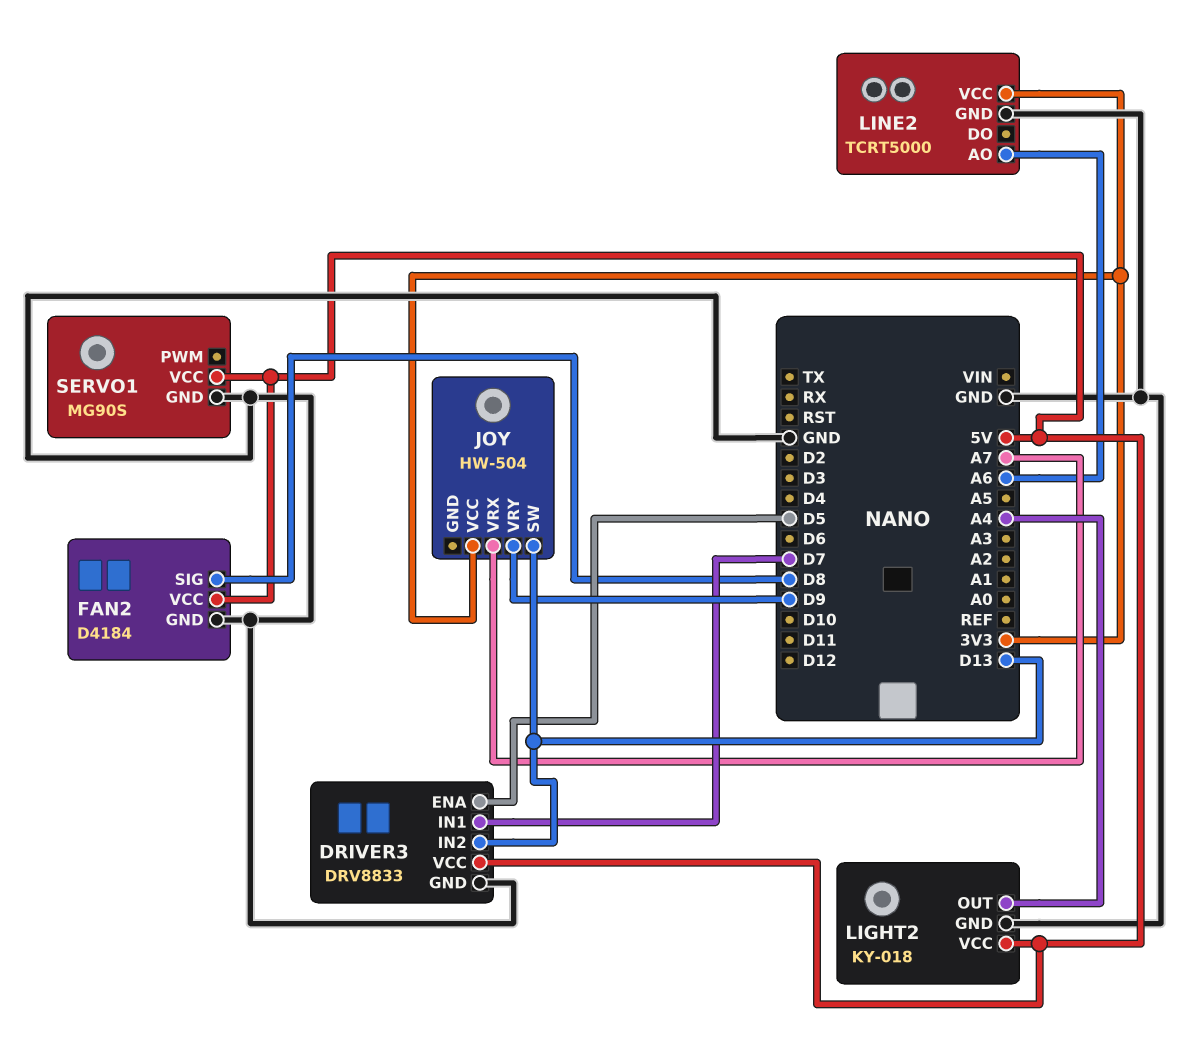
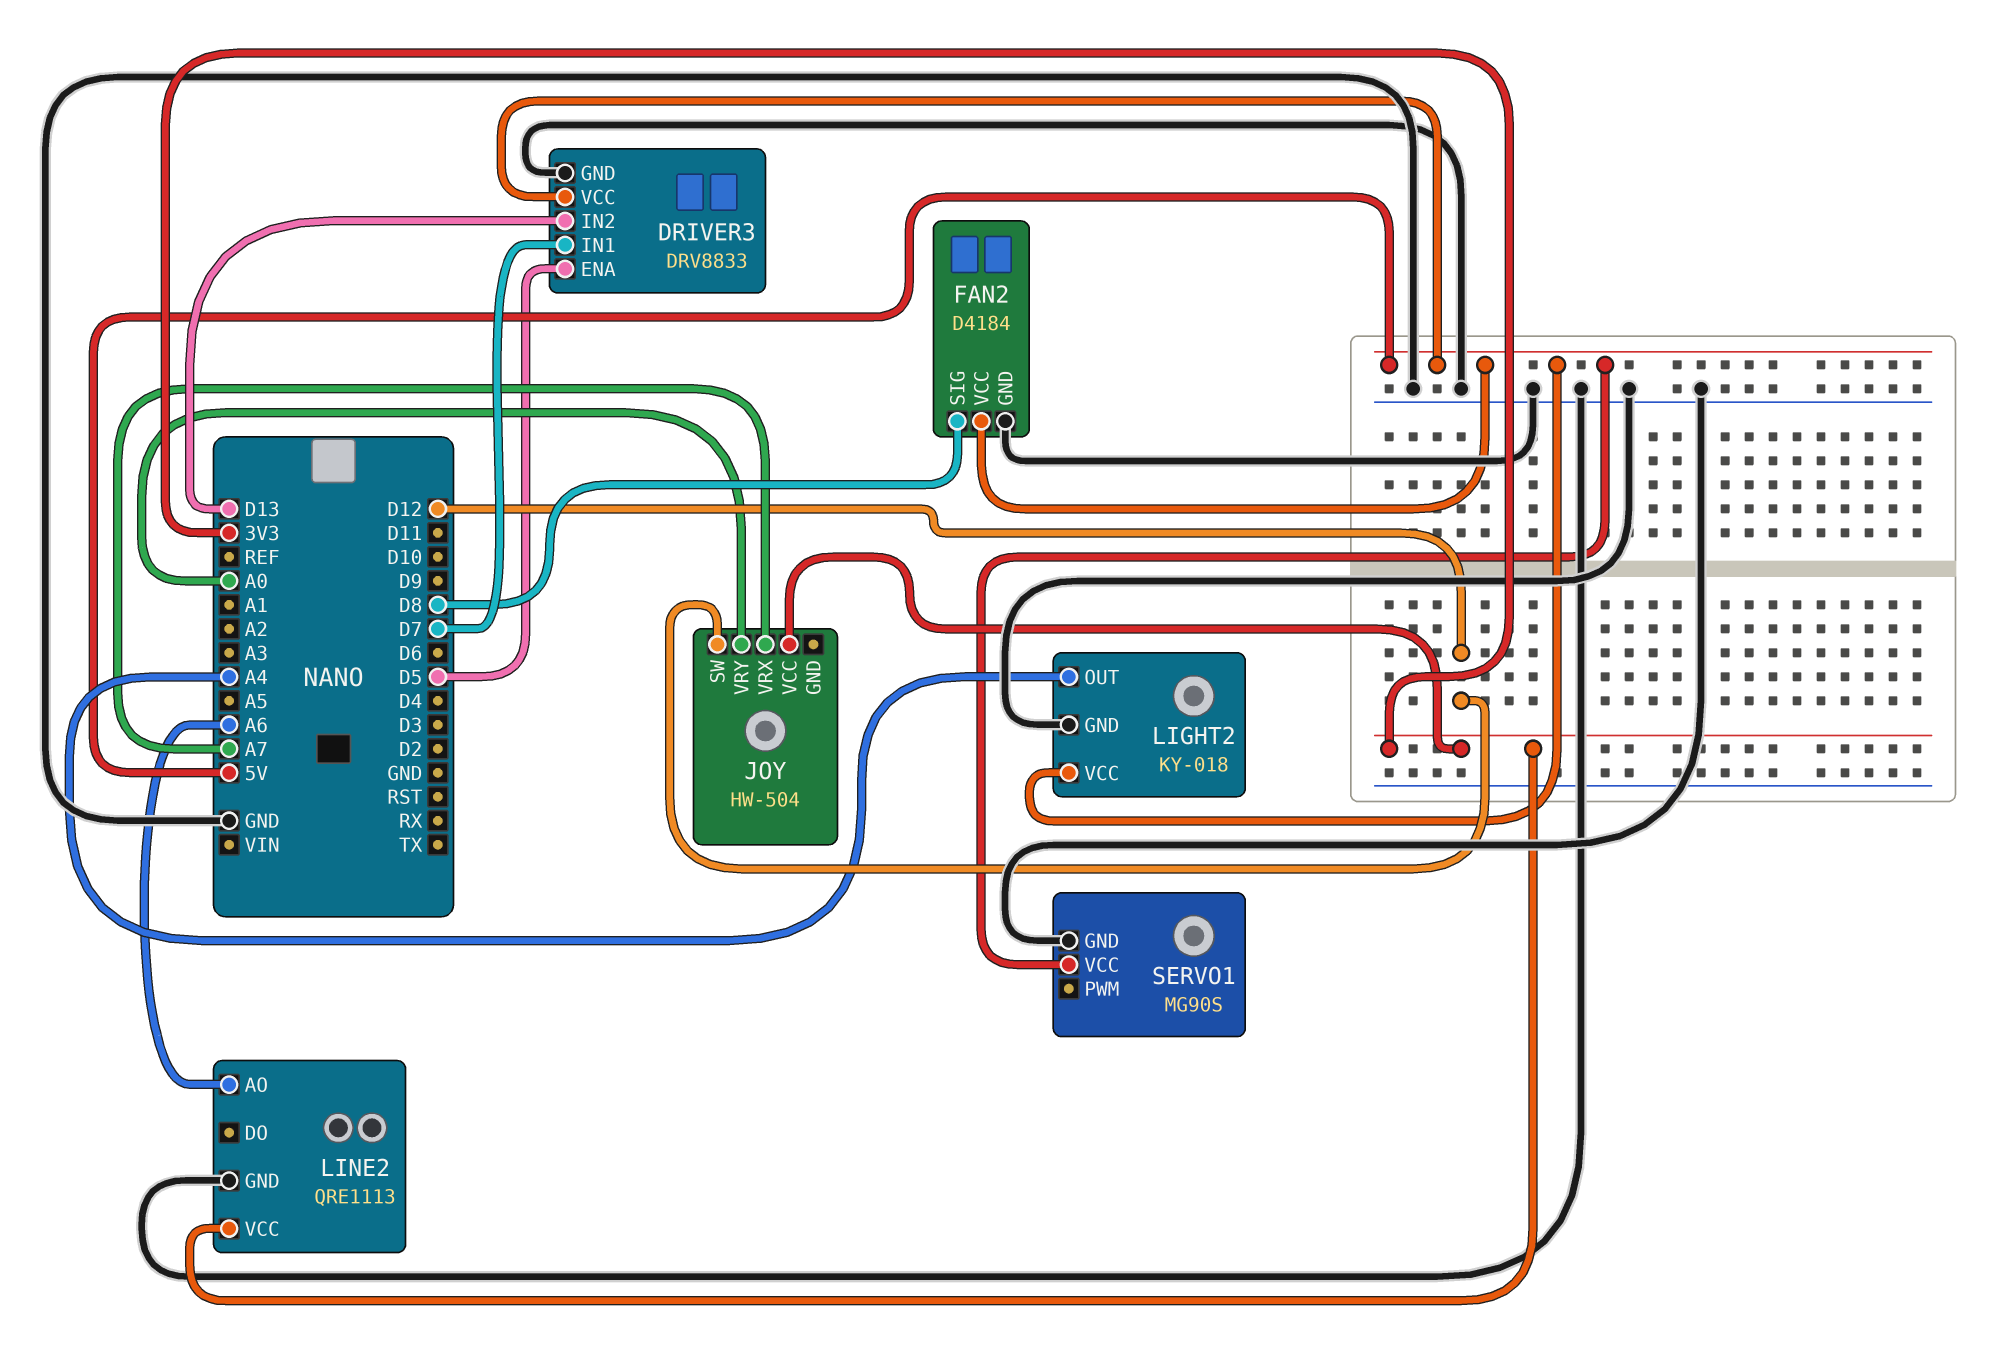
JOY pin SW: D13 -> D12
JOY pin VRY: D9 -> A0
LINE2: TCRT5000 -> QRE1113

